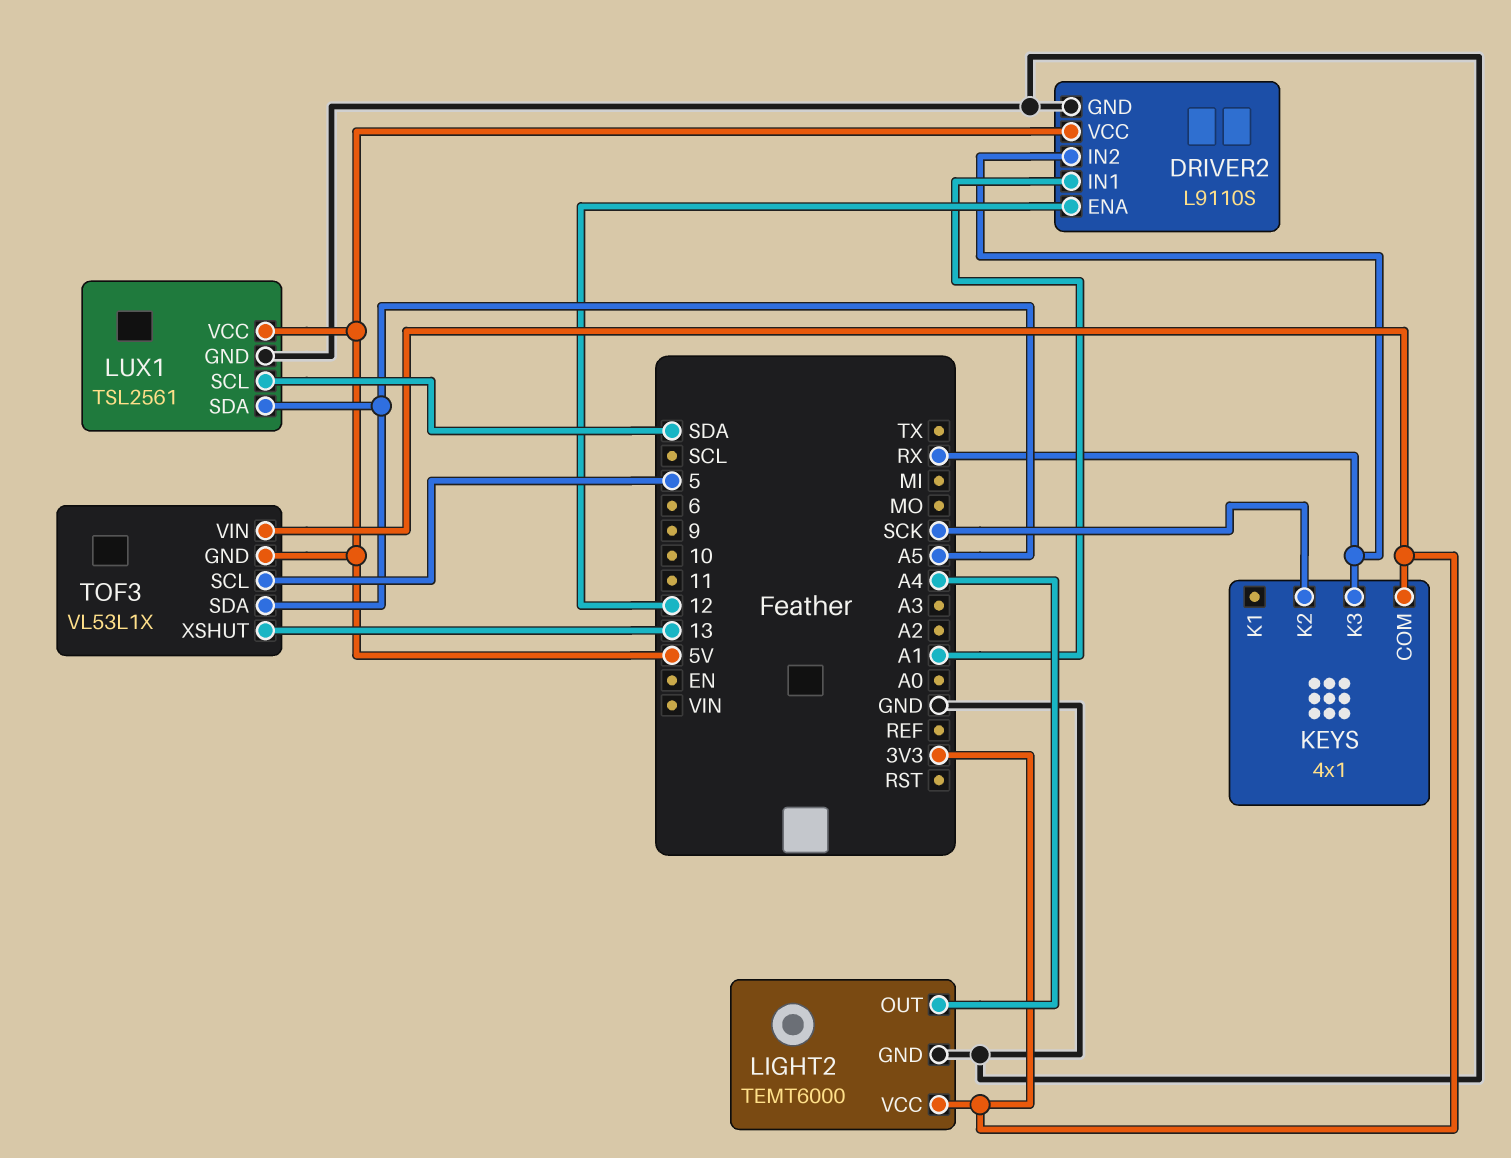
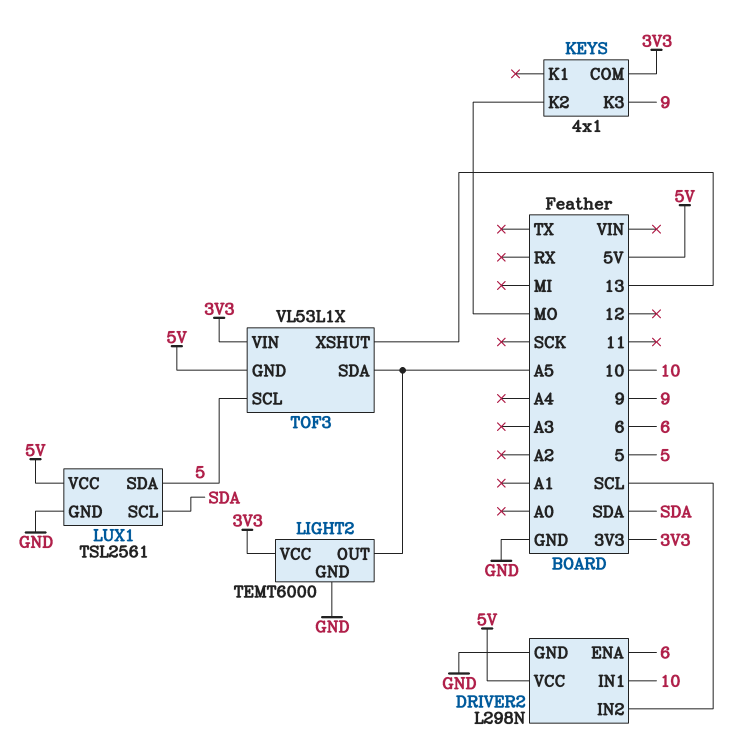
DRIVER2: L9110S -> L298N
DRIVER2 pin ENA: 12 -> 6
DRIVER2 pin IN1: A1 -> 10
DRIVER2 pin IN2: RX -> SCL
KEYS pin K2: SCK -> MO
KEYS pin K3: RX -> 9
LIGHT2 pin OUT: A4 -> A5
LUX1 pin SDA: A5 -> 5

